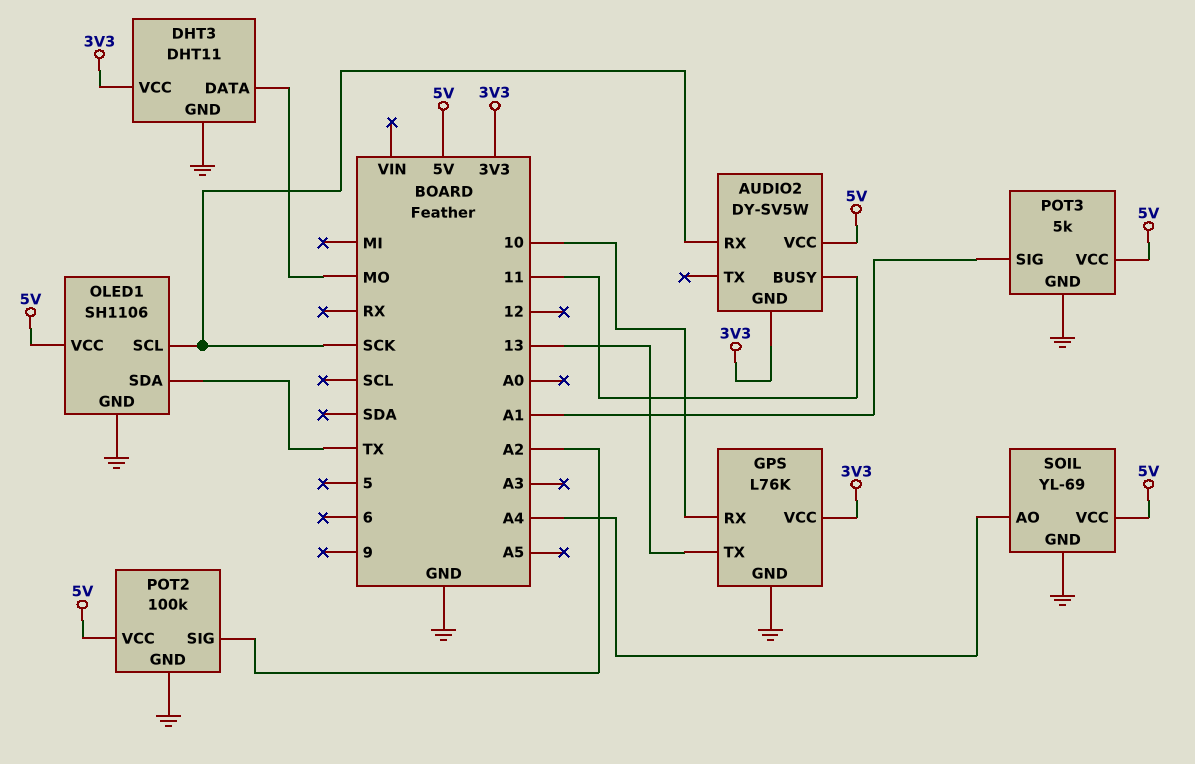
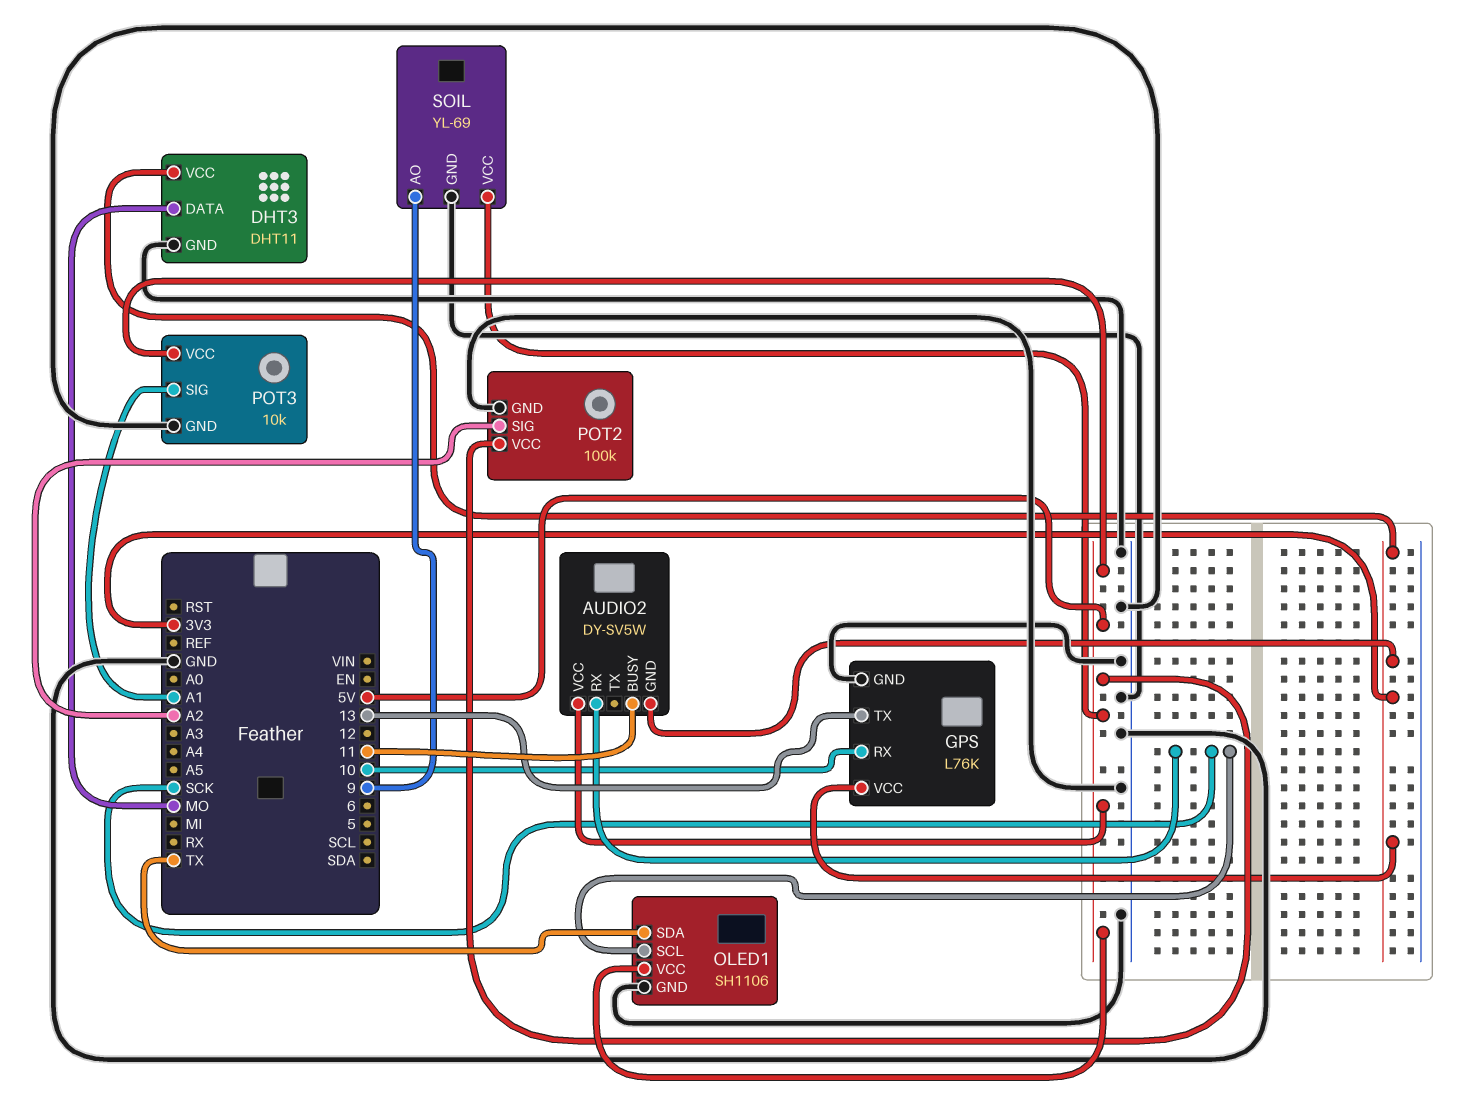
POT3: 5k -> 10k
SOIL pin AO: A4 -> 9

